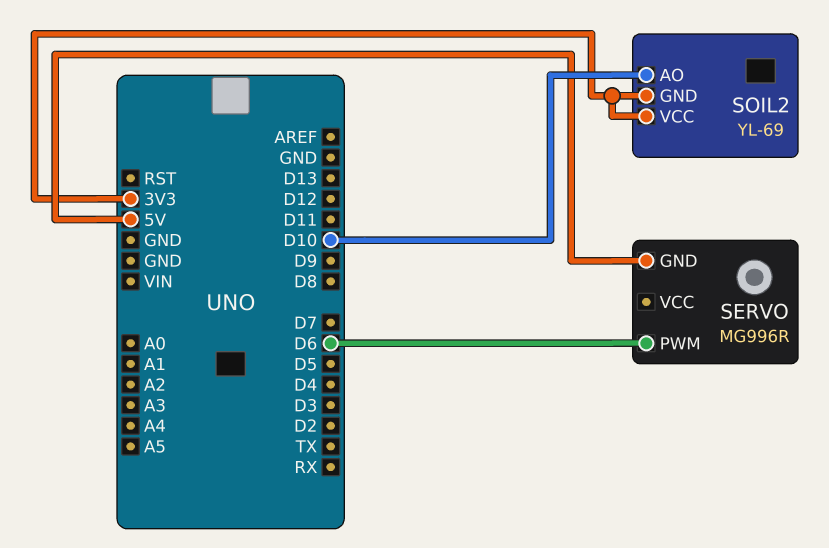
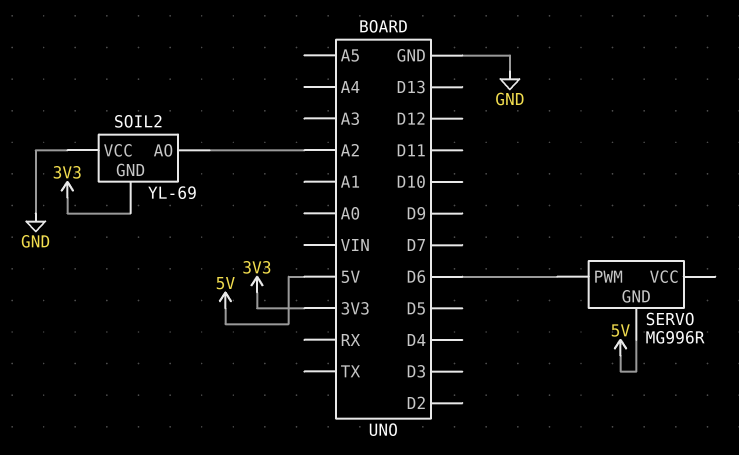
SOIL2 pin AO: D10 -> A2
SOIL2 pin VCC: 3V3 -> GND

